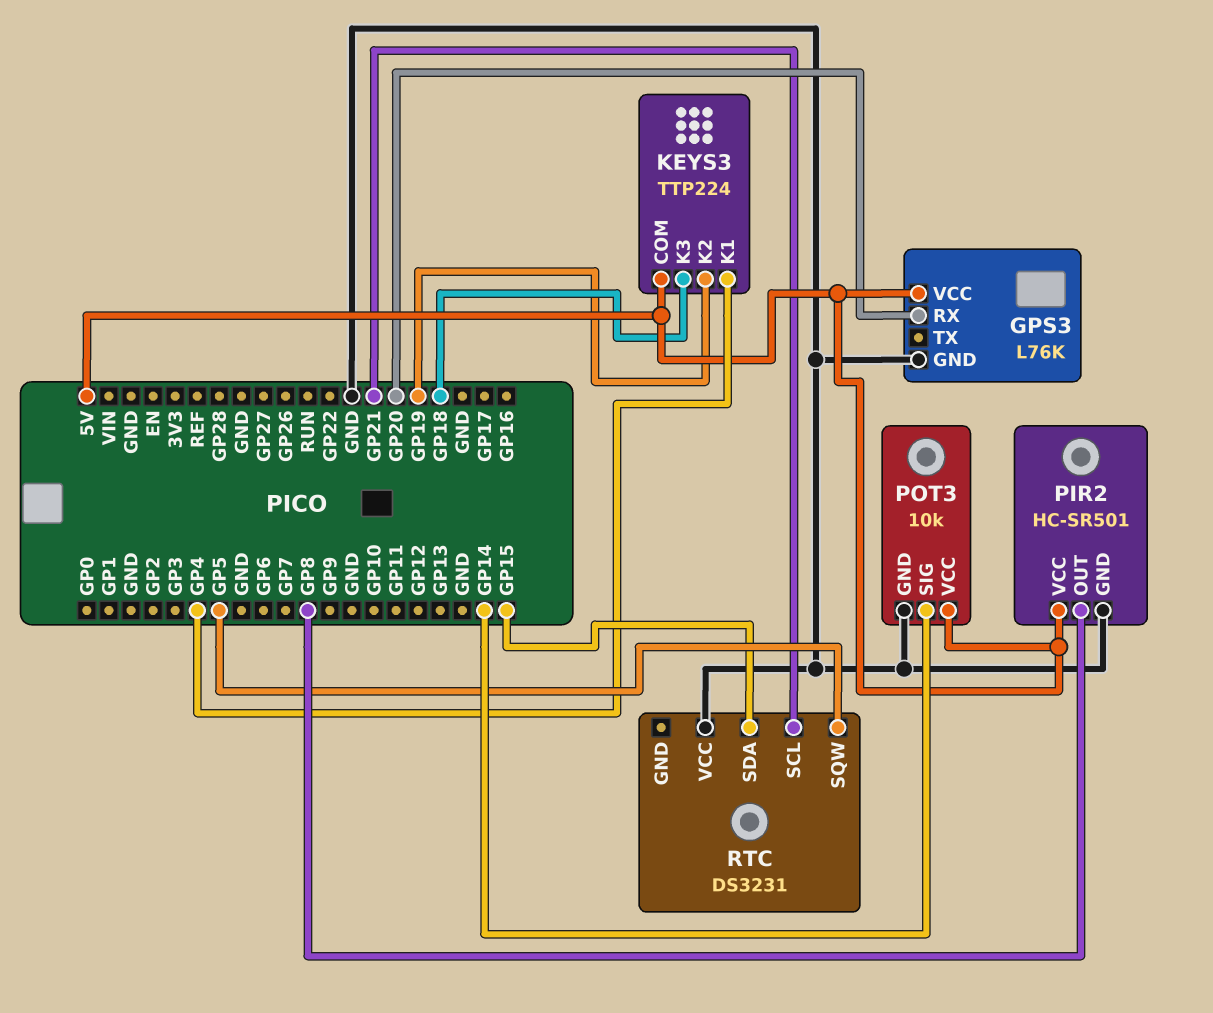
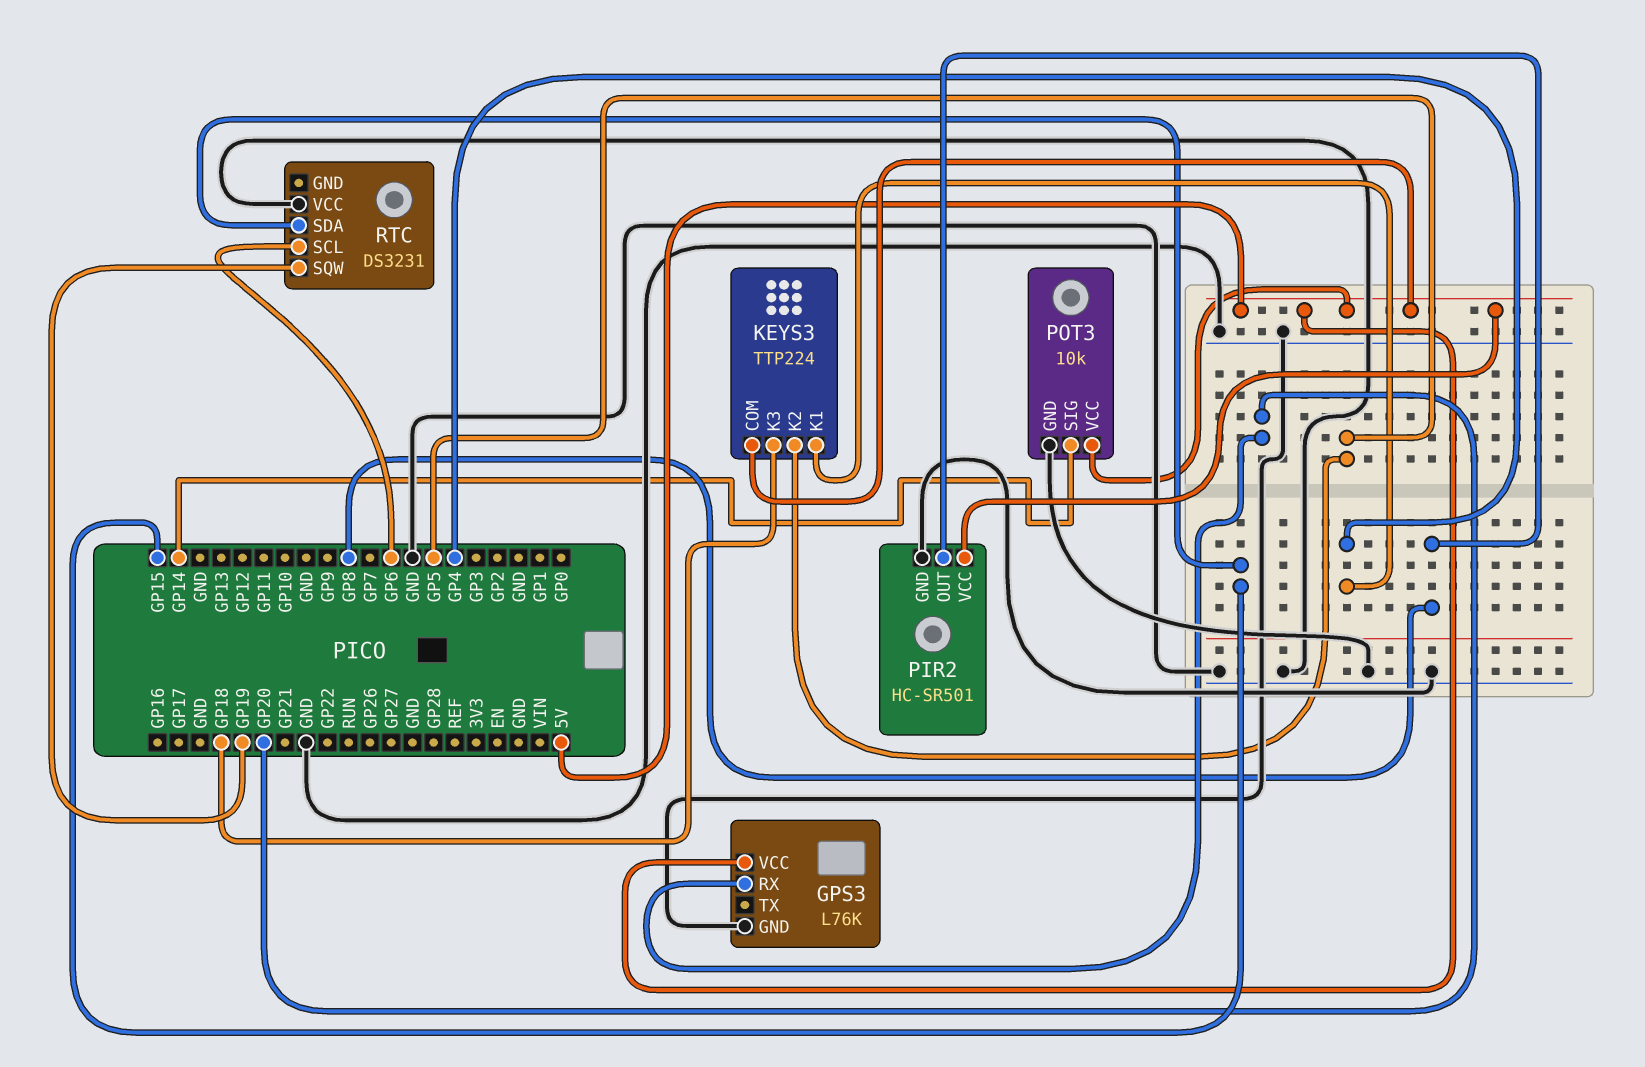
KEYS3 pin K2: GP19 -> GP5
RTC pin SCL: GP21 -> GP6
RTC pin SQW: GP5 -> GP19

